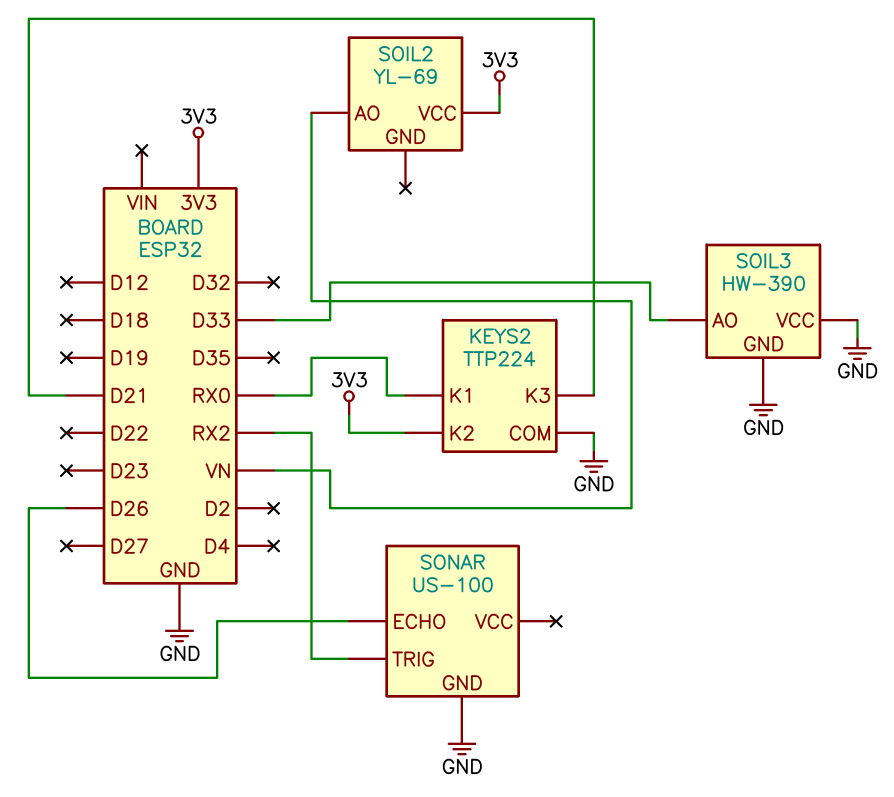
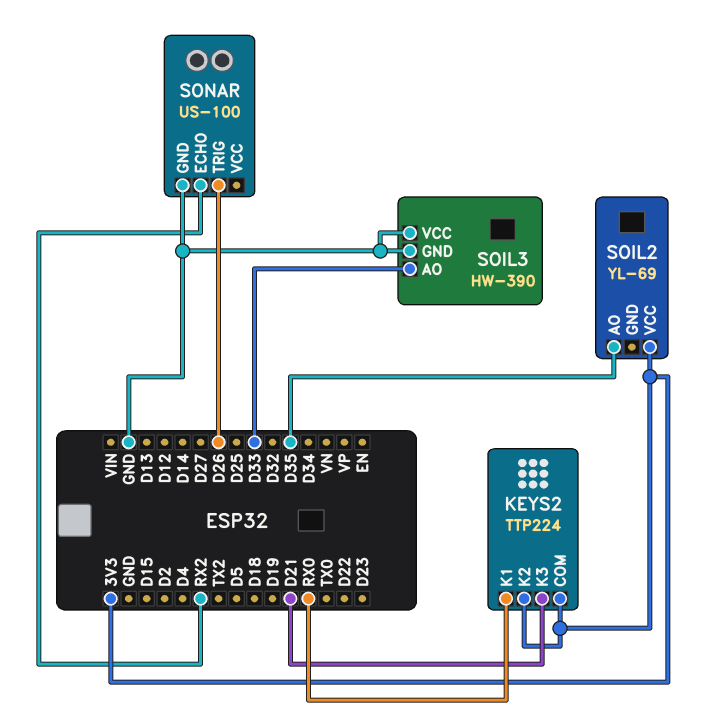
KEYS2 pin COM: GND -> 3V3
SOIL2 pin AO: VN -> D35
SONAR pin ECHO: D26 -> RX2
SONAR pin TRIG: RX2 -> D26

